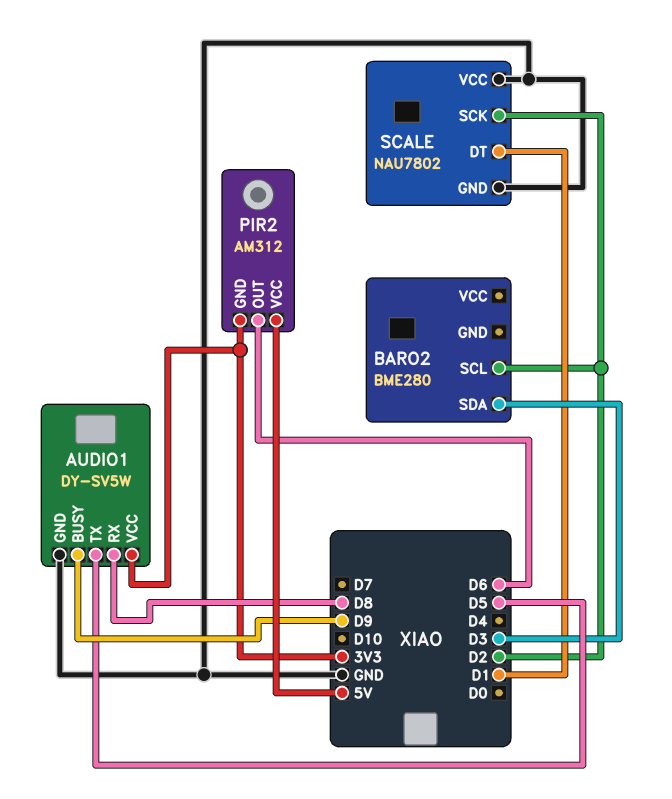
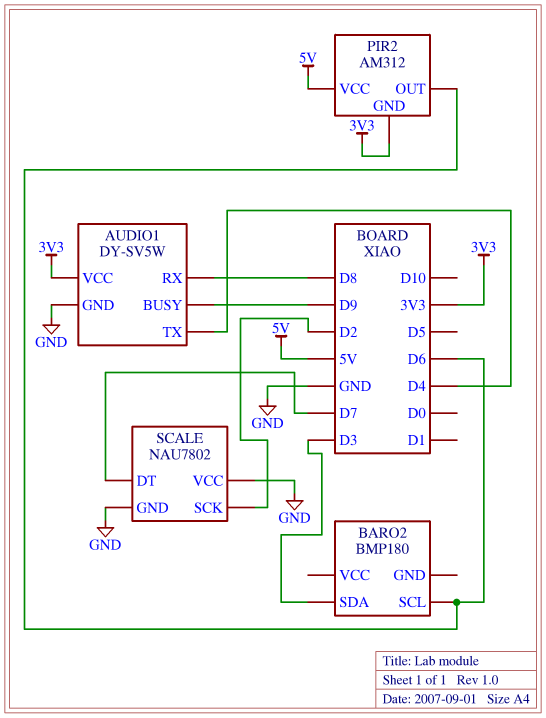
AUDIO1 pin TX: D5 -> D4
BARO2: BME280 -> BMP180
BARO2 pin SCL: D2 -> D6
SCALE pin DT: D1 -> D7

